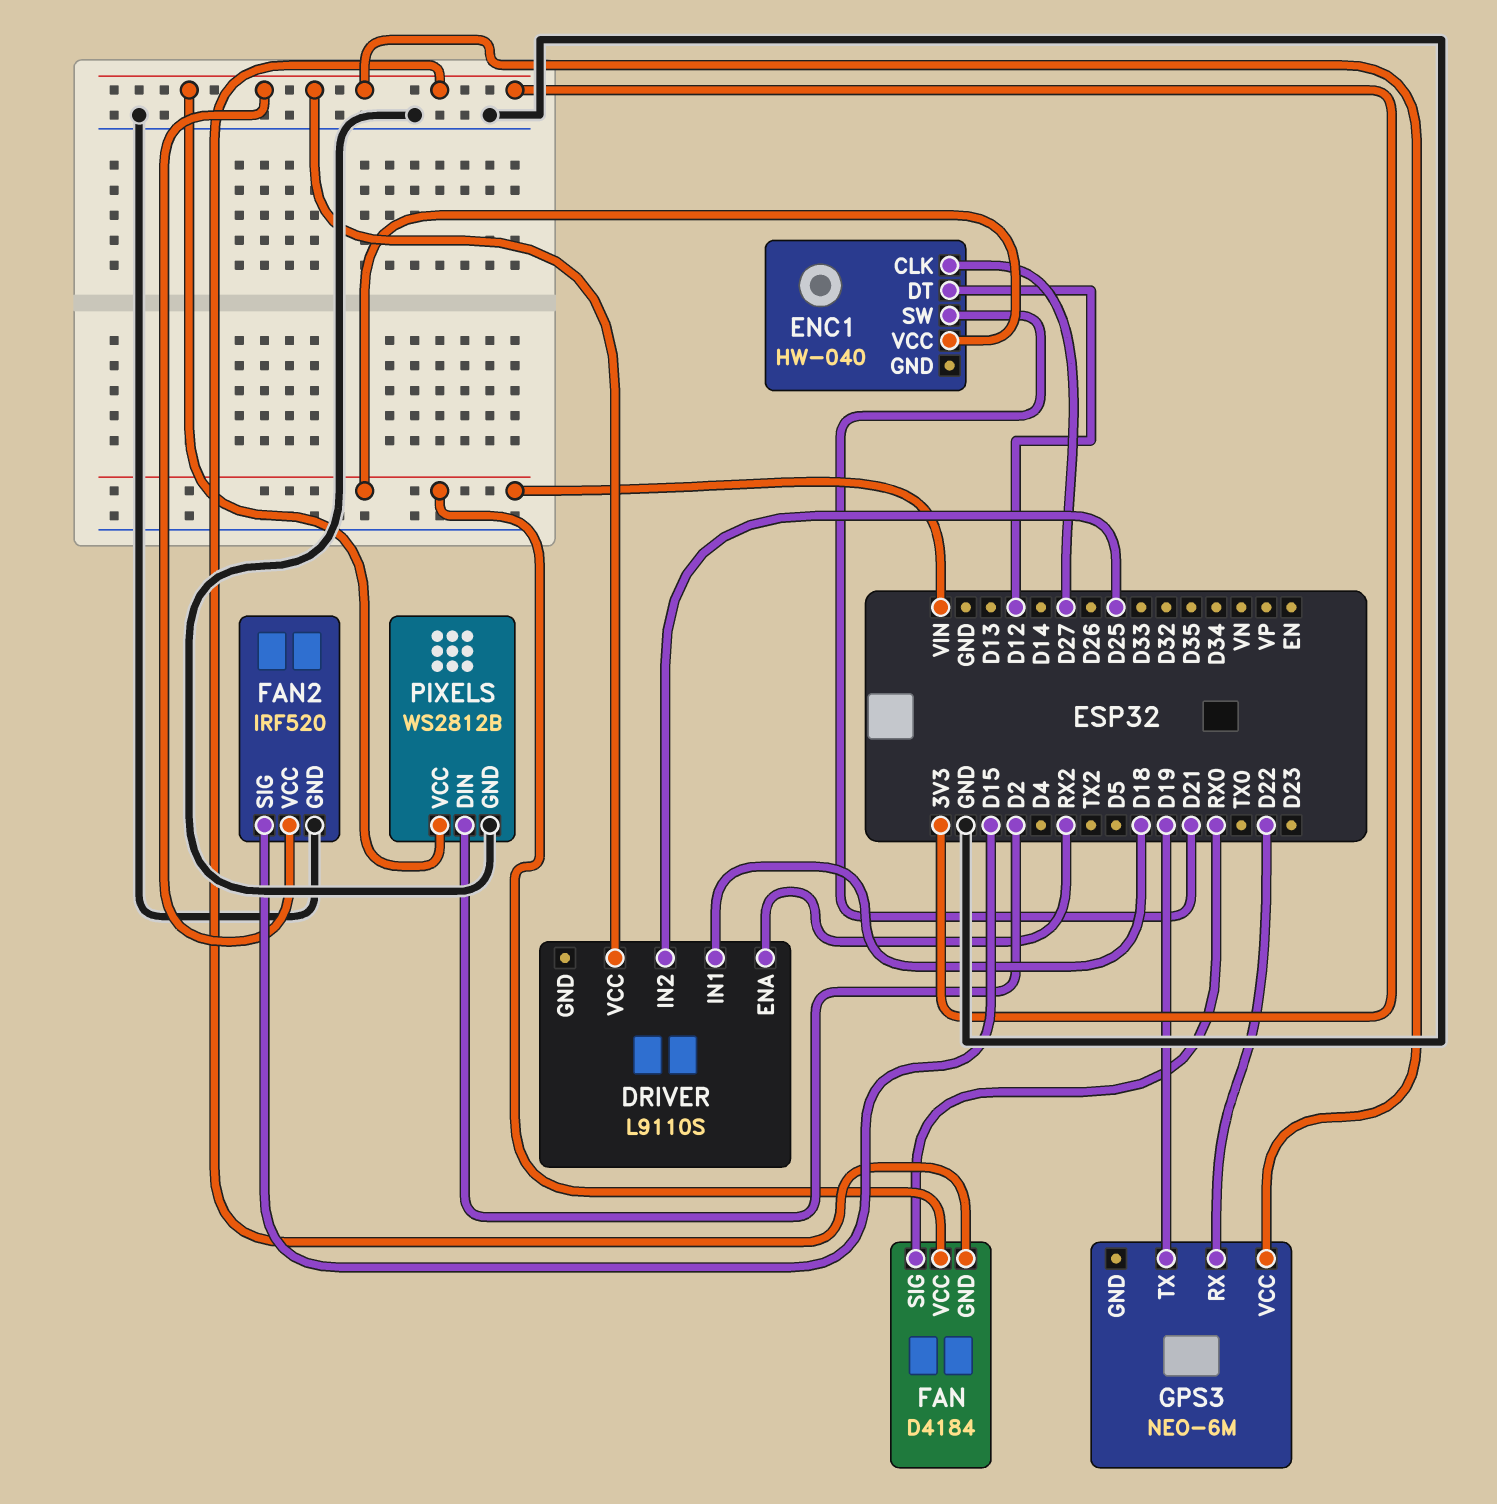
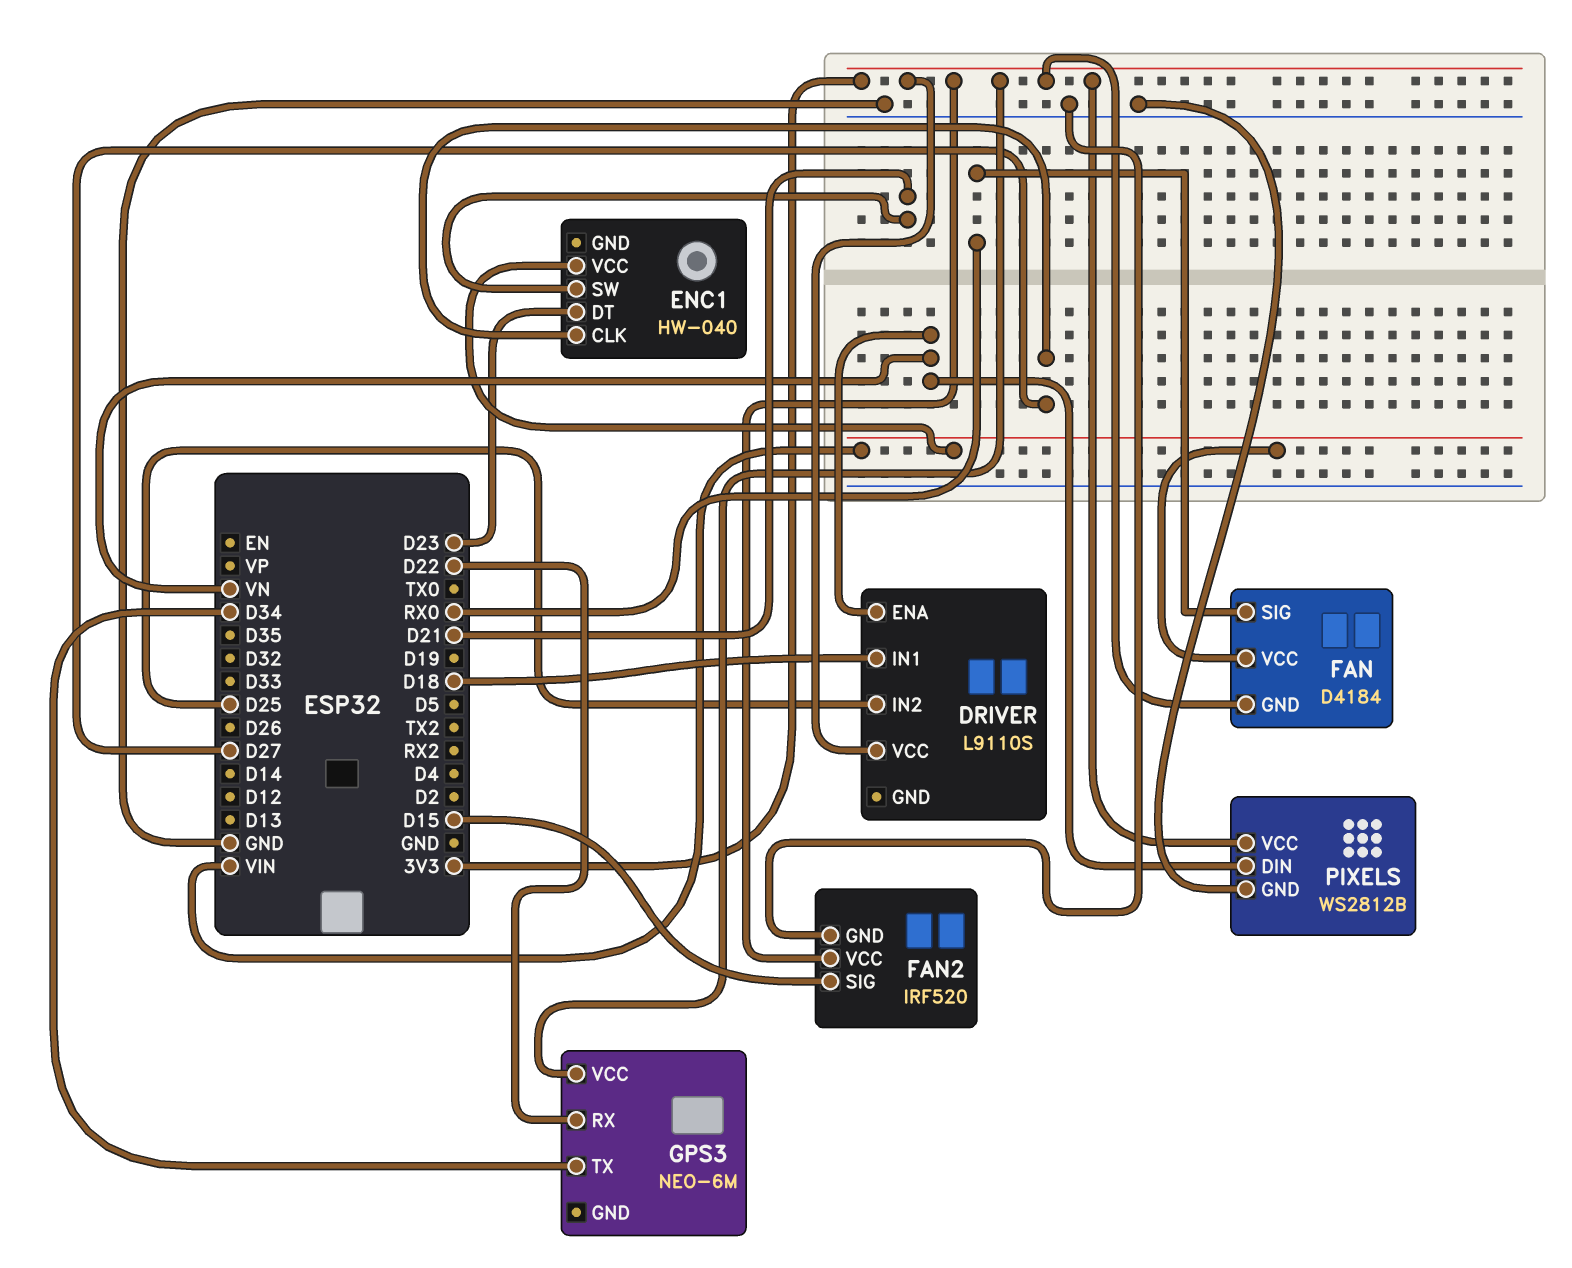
DRIVER pin ENA: RX2 -> VN
ENC1 pin DT: D12 -> D23
GPS3 pin TX: D19 -> D34
PIXELS pin DIN: D2 -> VN

